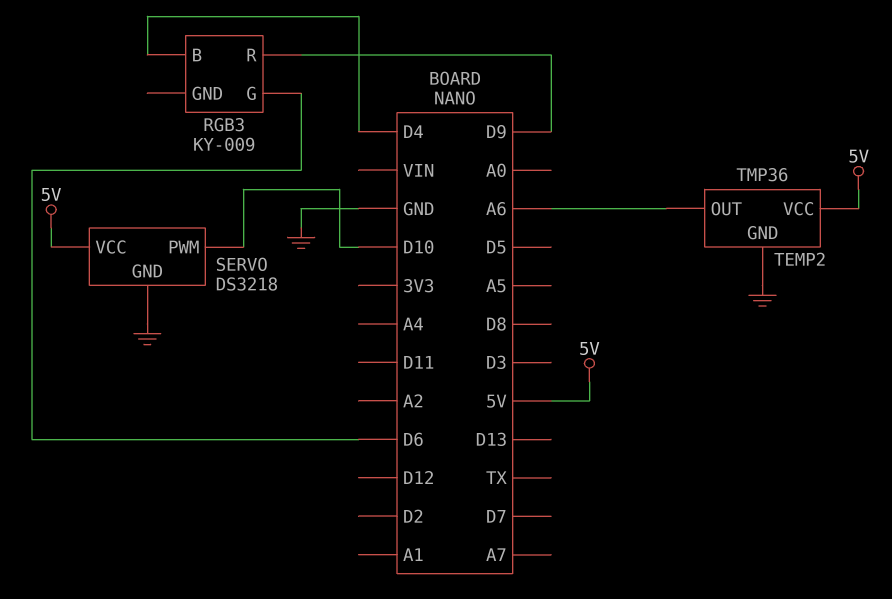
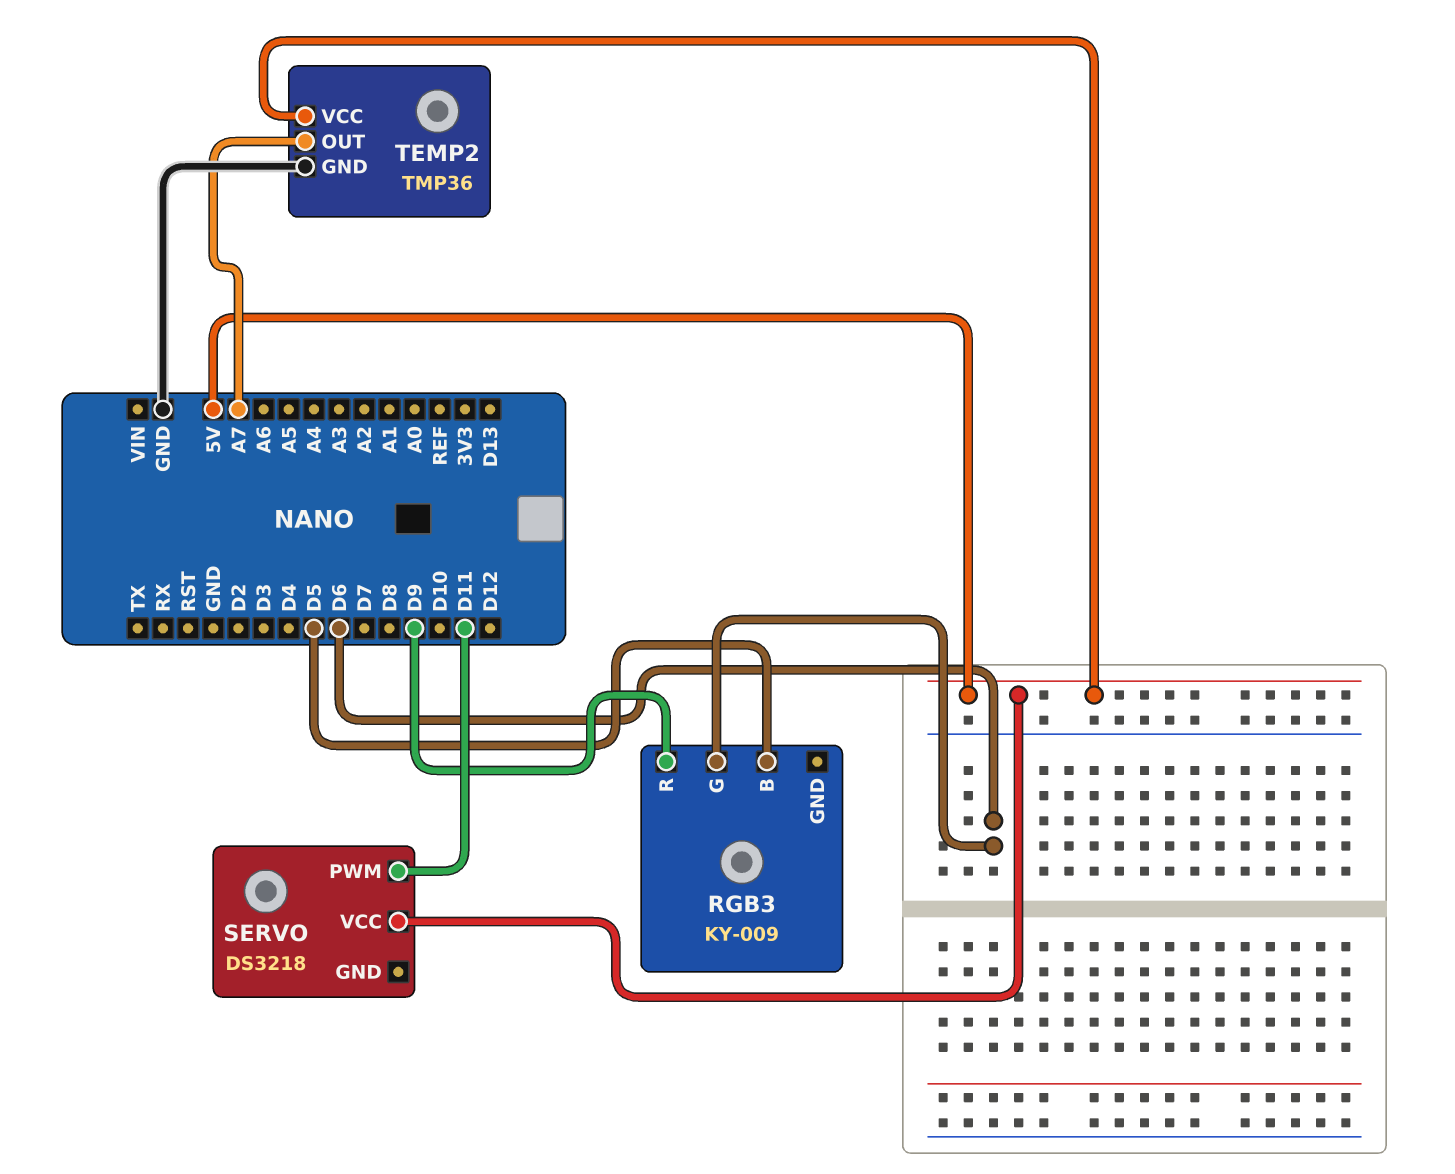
RGB3 pin B: D4 -> D5
SERVO pin GND: GND -> none
SERVO pin PWM: D10 -> D11
TEMP2 pin OUT: A6 -> A7

